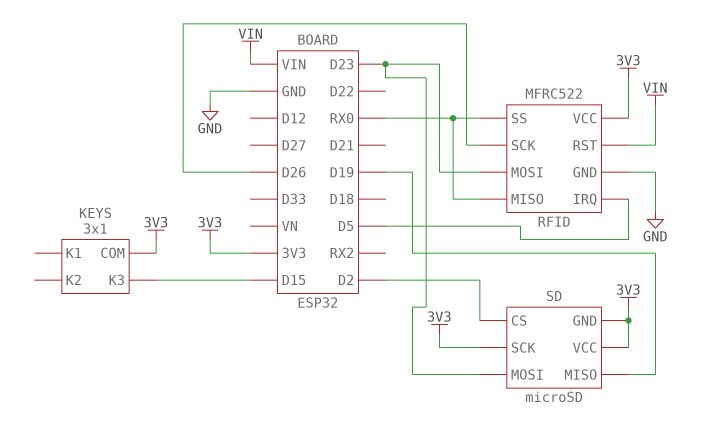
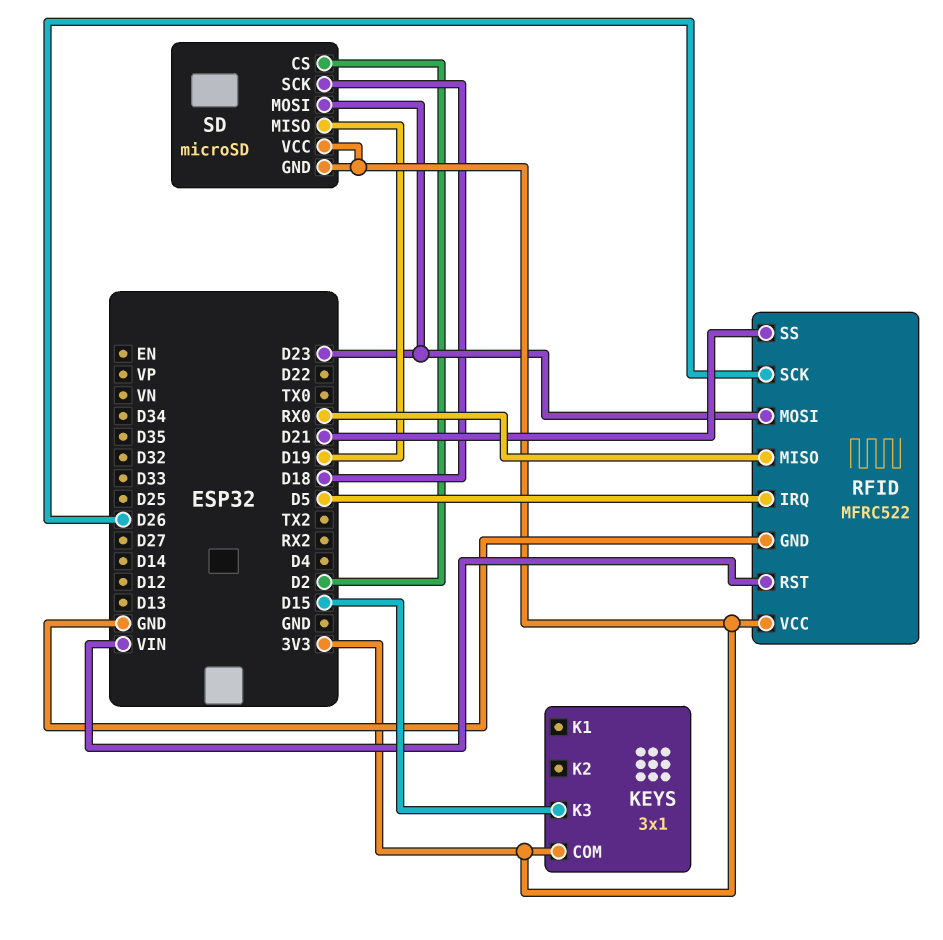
RFID pin SS: RX0 -> D21
SD pin SCK: 3V3 -> D18

